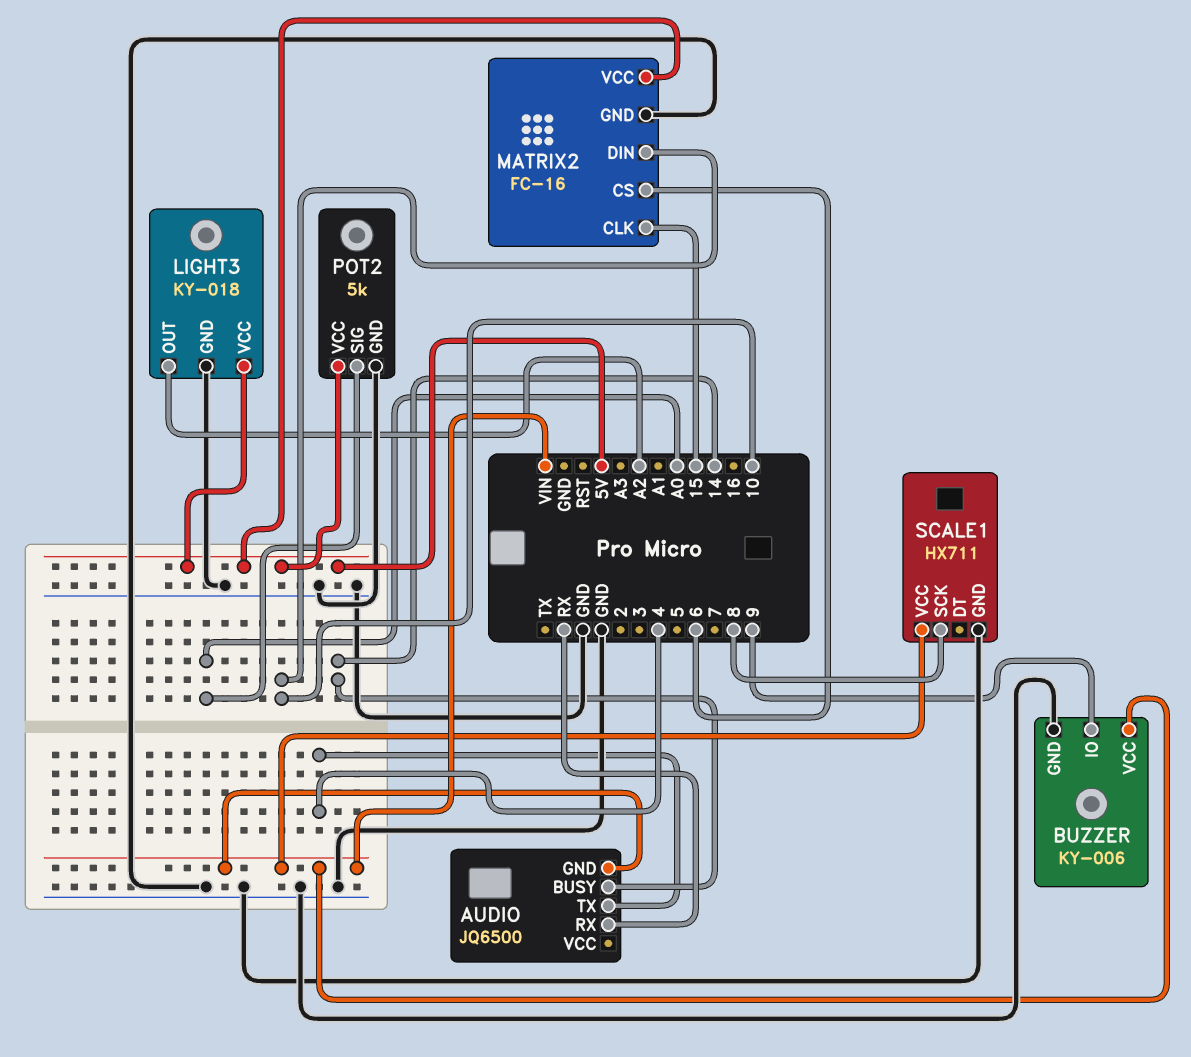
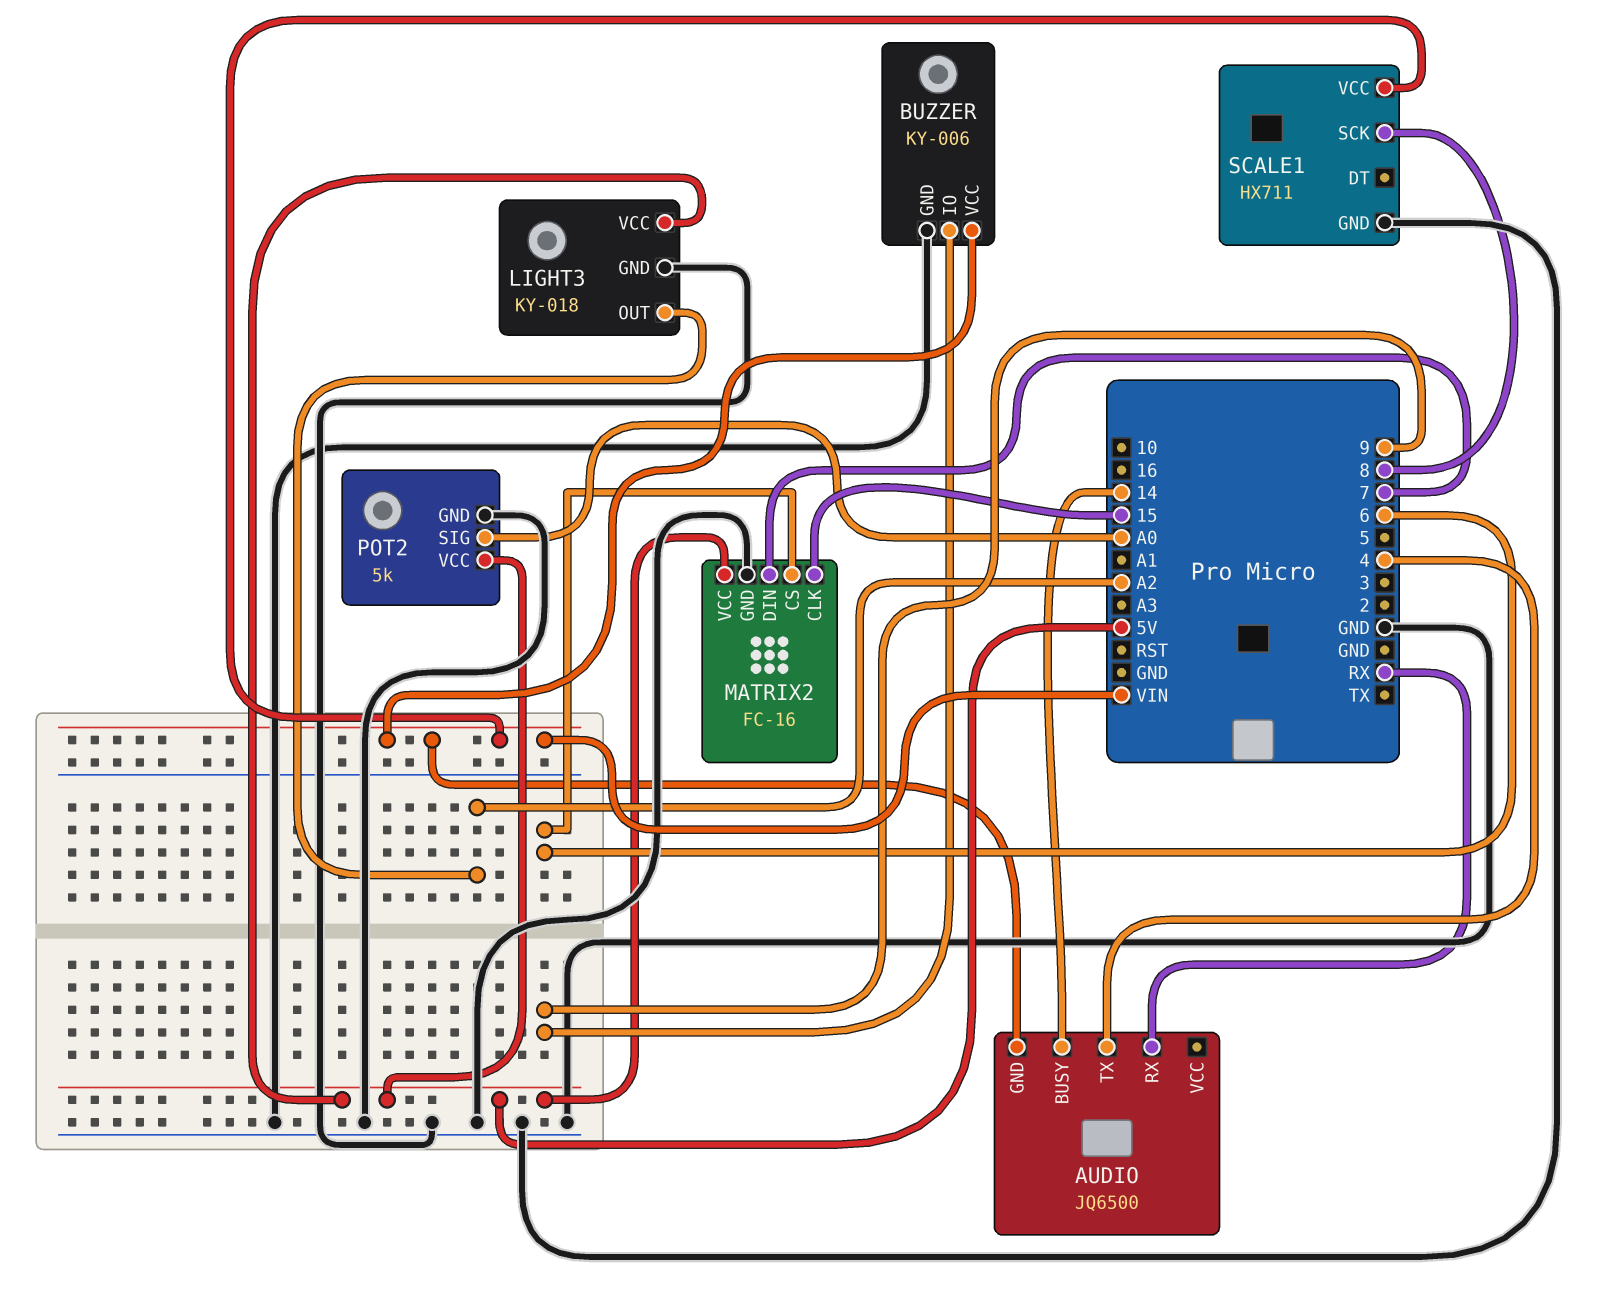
MATRIX2 pin DIN: 10 -> 7

